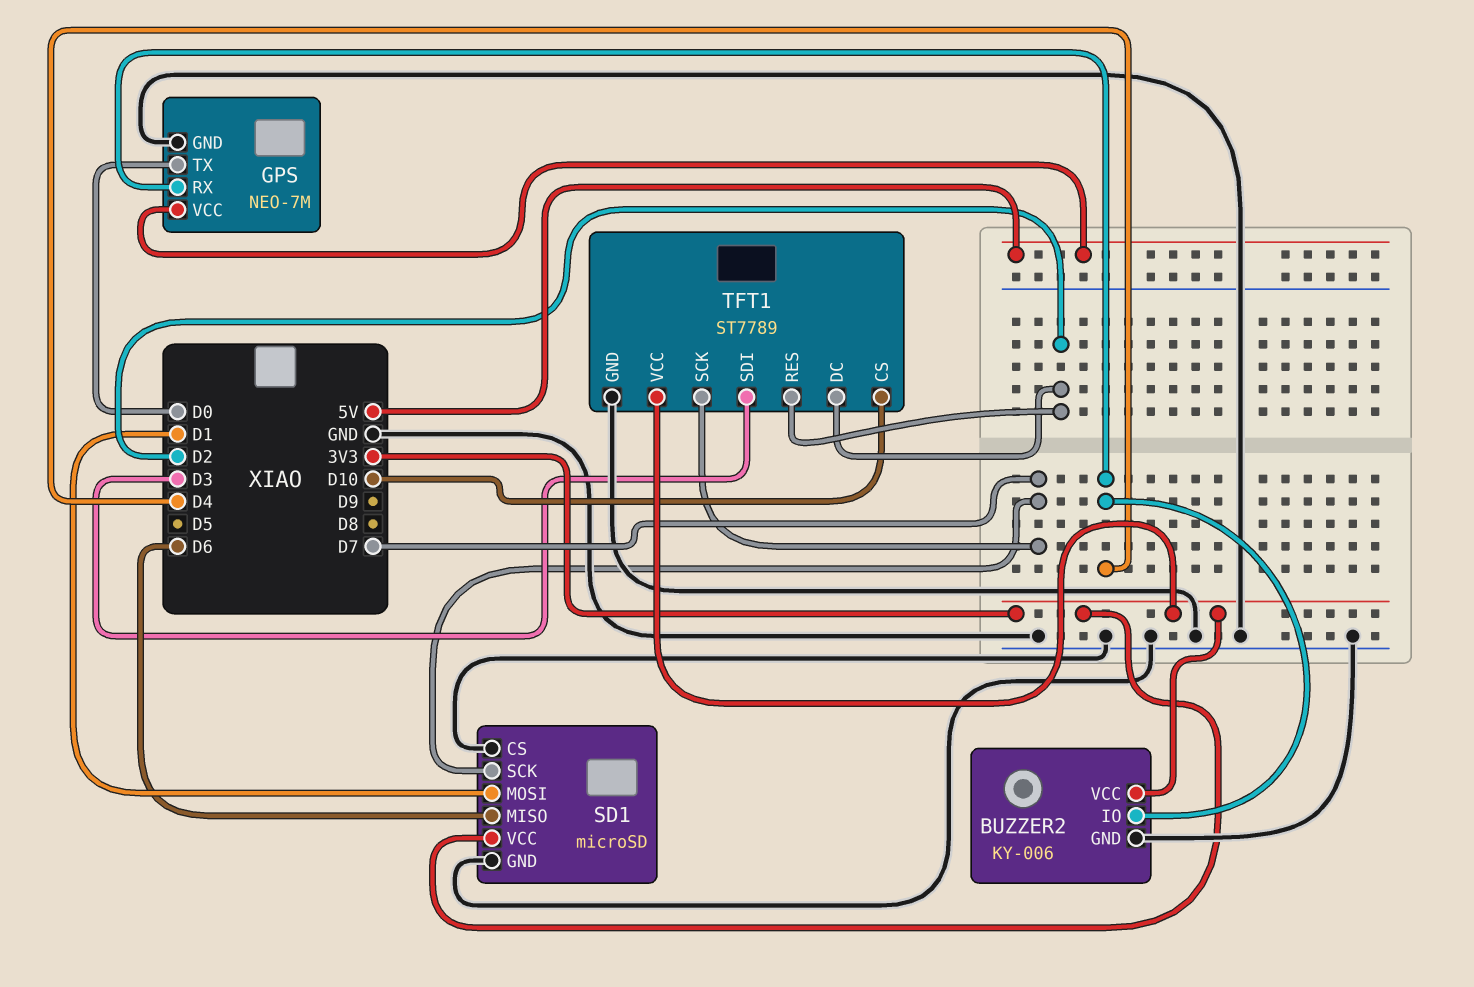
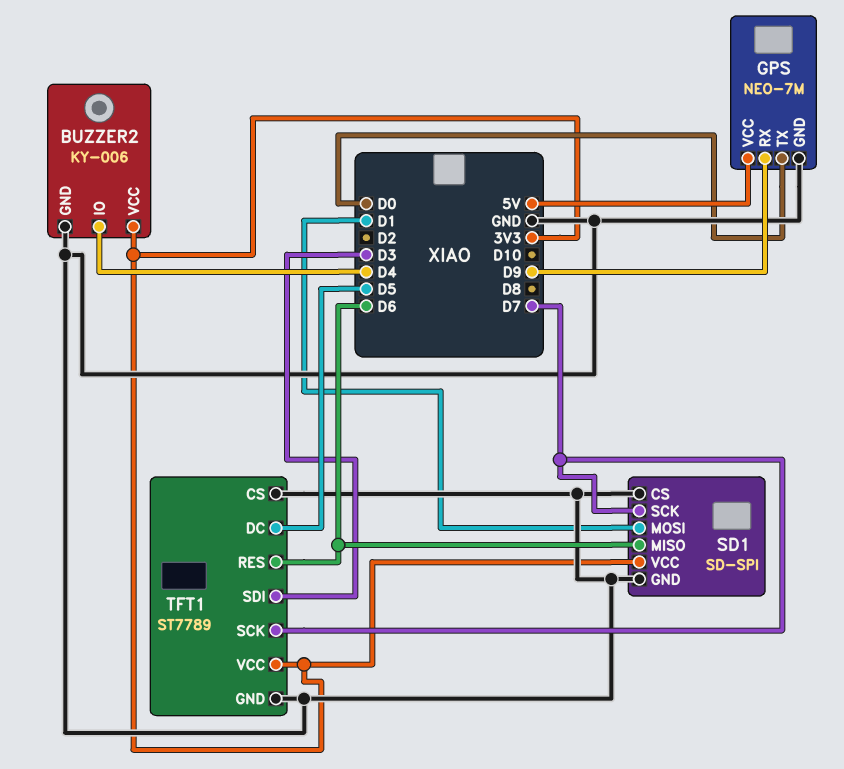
GPS pin RX: D4 -> D9
SD1: microSD -> SD-SPI
TFT1 pin CS: D10 -> GND
TFT1 pin DC: D2 -> D5
TFT1 pin RES: D2 -> D6

